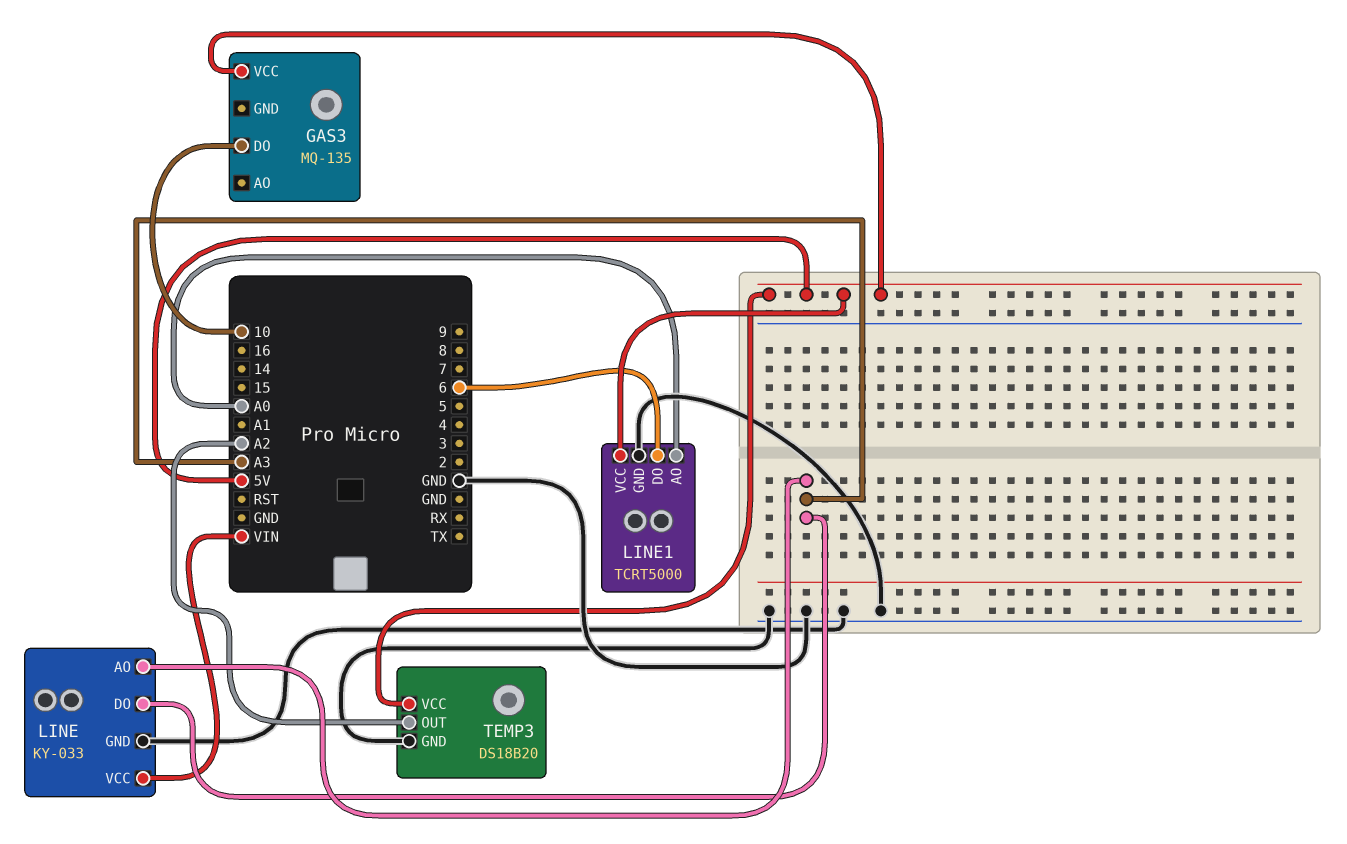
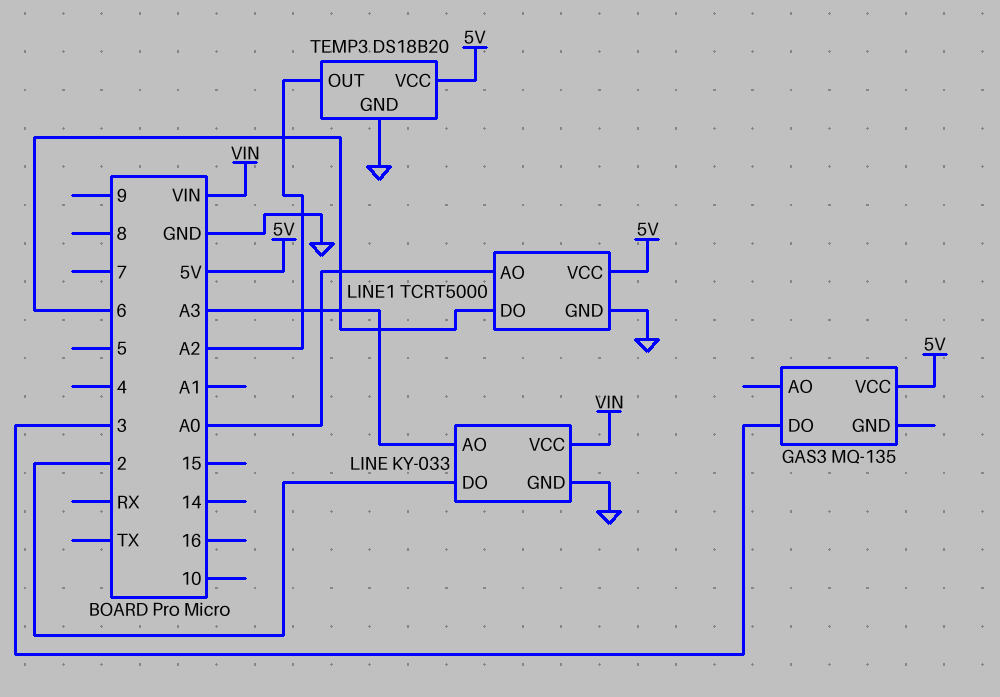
GAS3 pin DO: 10 -> 3
LINE pin DO: A3 -> 2

